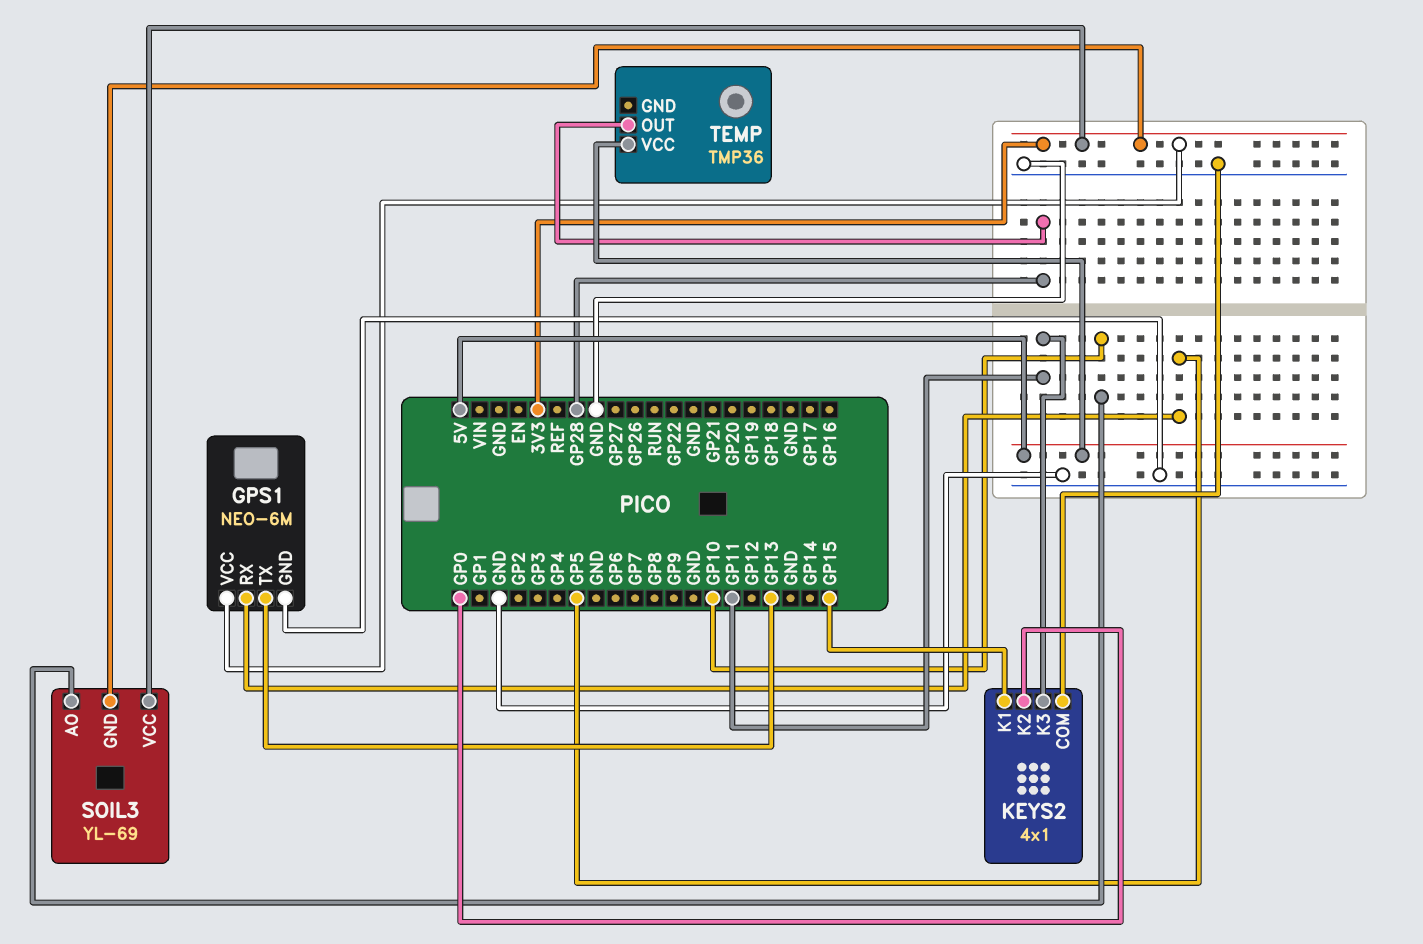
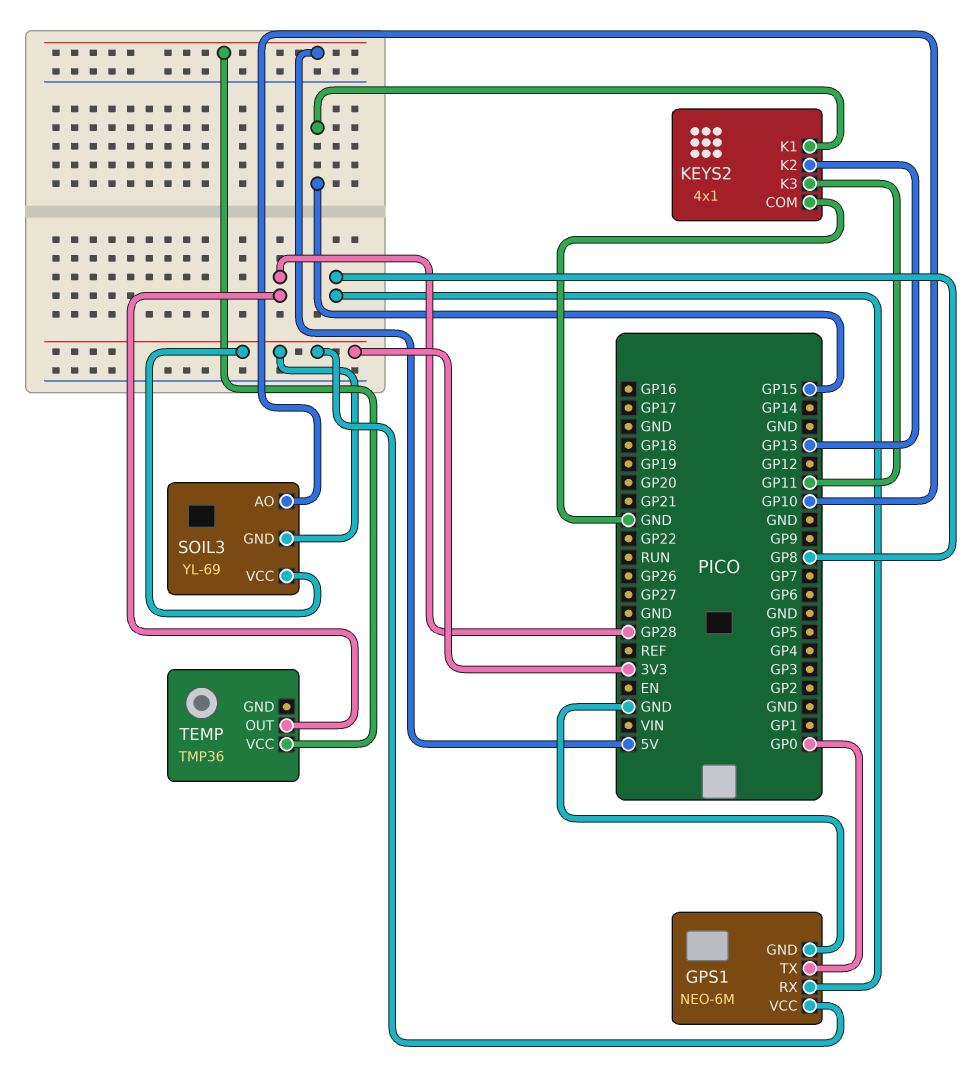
GPS1 pin RX: GP5 -> GP8
GPS1 pin TX: GP13 -> GP0
KEYS2 pin K2: GP0 -> GP13

